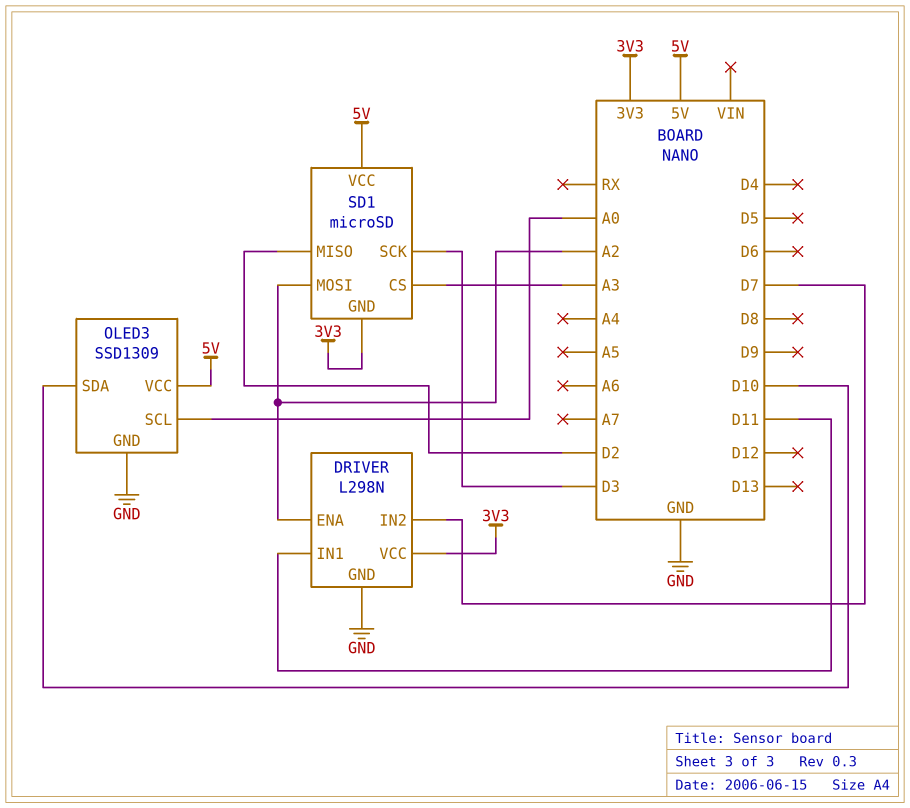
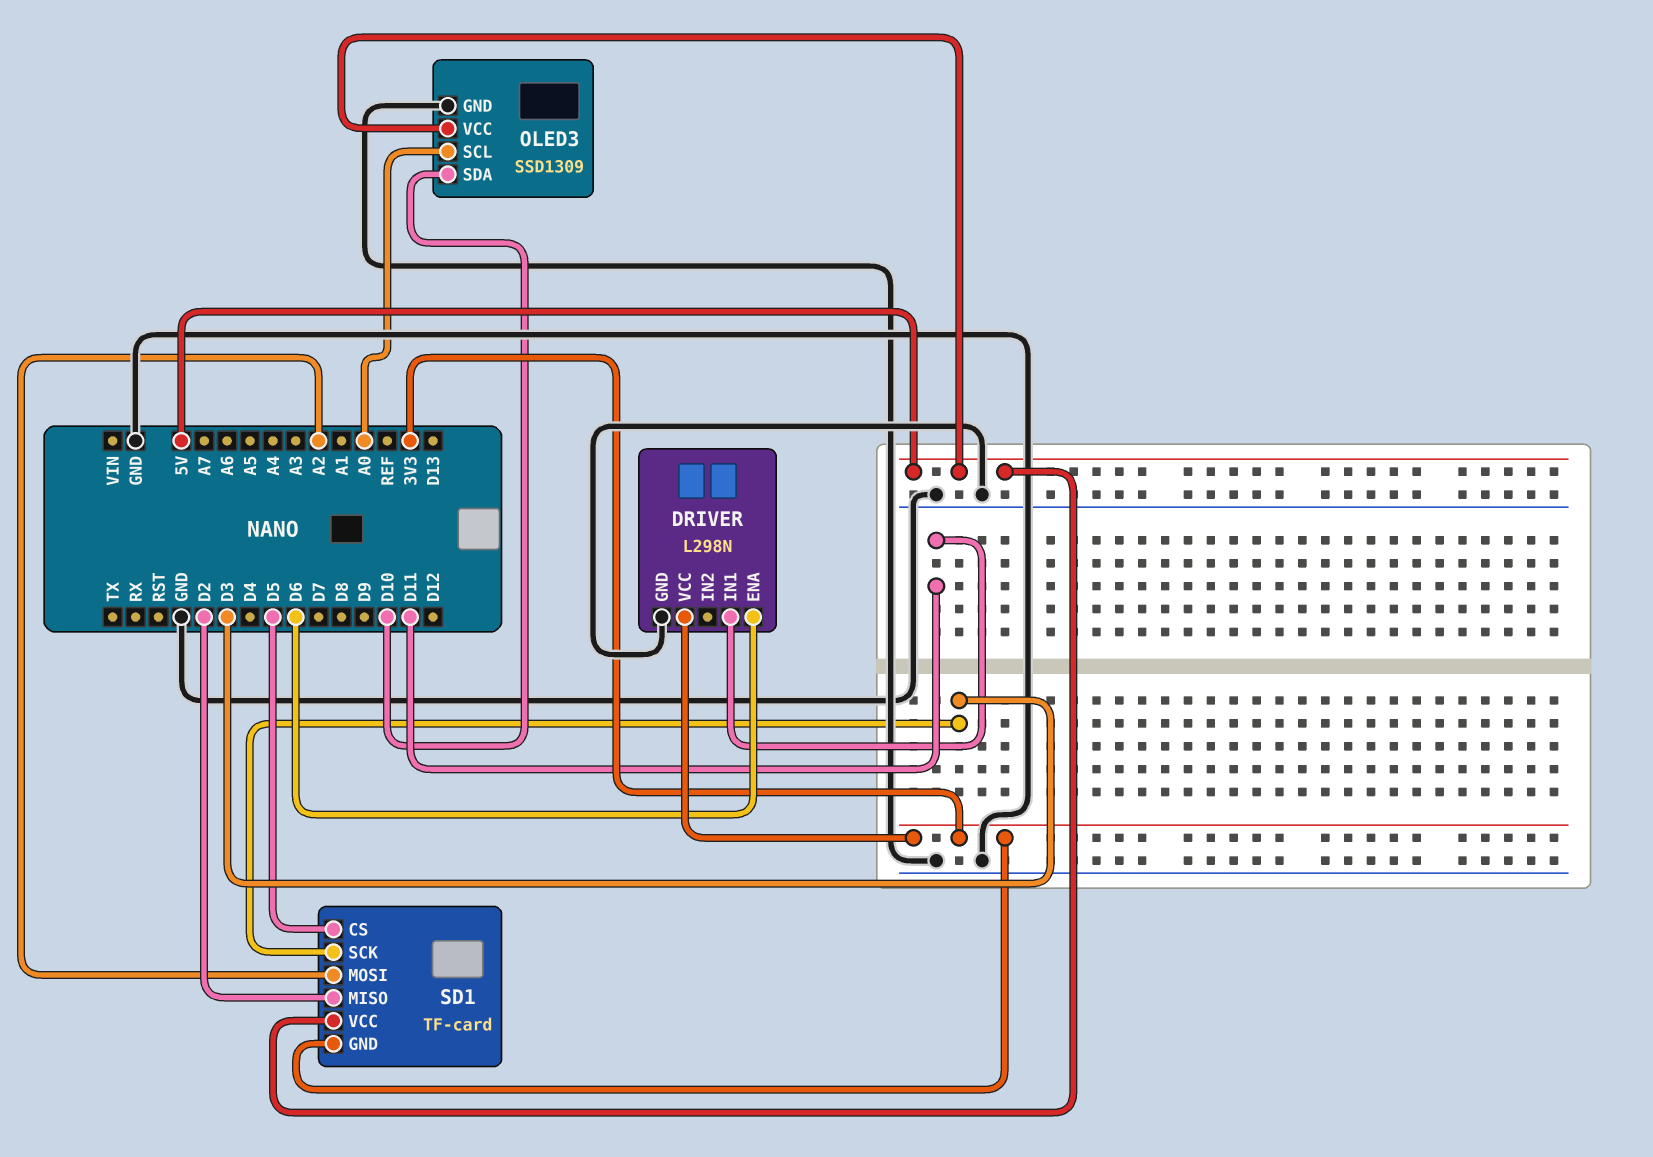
DRIVER pin ENA: A2 -> D6
DRIVER pin IN2: D7 -> none
SD1: microSD -> TF-card
SD1 pin CS: A3 -> D5

